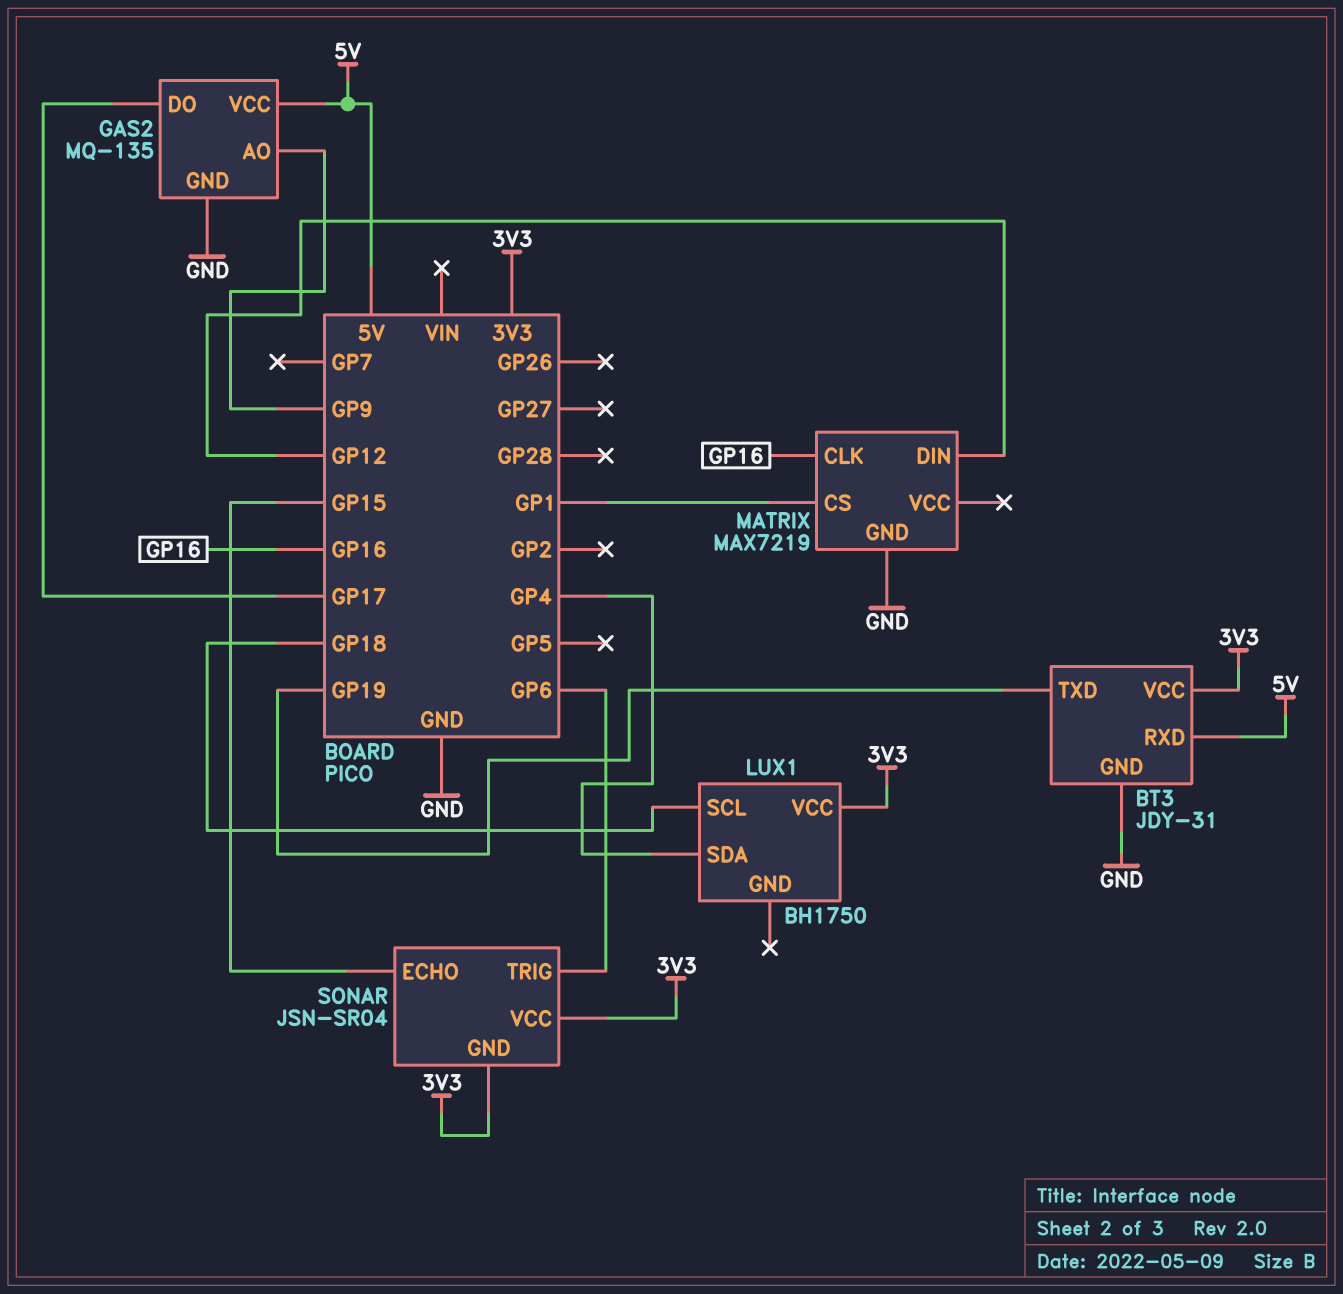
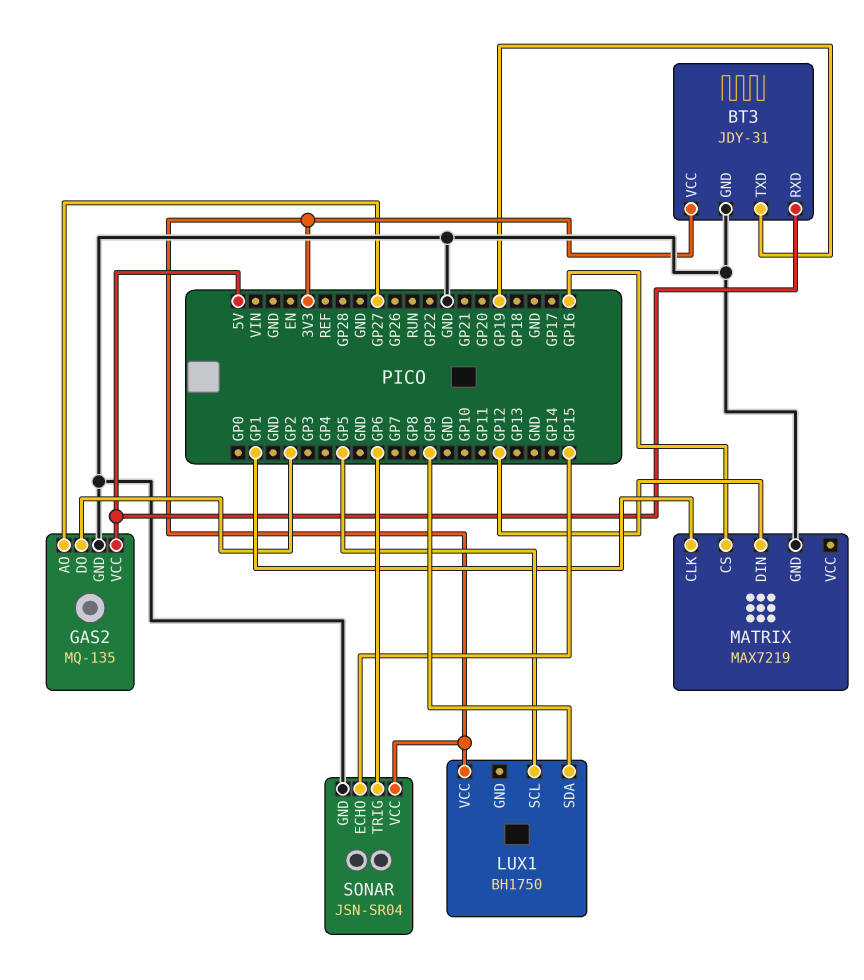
GAS2 pin AO: GP9 -> GP27
GAS2 pin DO: GP17 -> GP2
LUX1 pin SCL: GP18 -> GP5
LUX1 pin SDA: GP4 -> GP9
MATRIX pin CLK: GP16 -> GP1
MATRIX pin CS: GP1 -> GP16
SONAR pin GND: 3V3 -> GND

